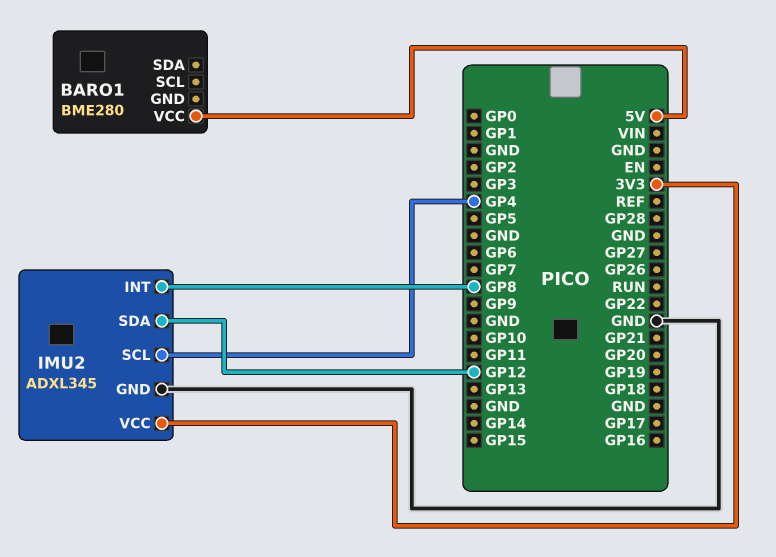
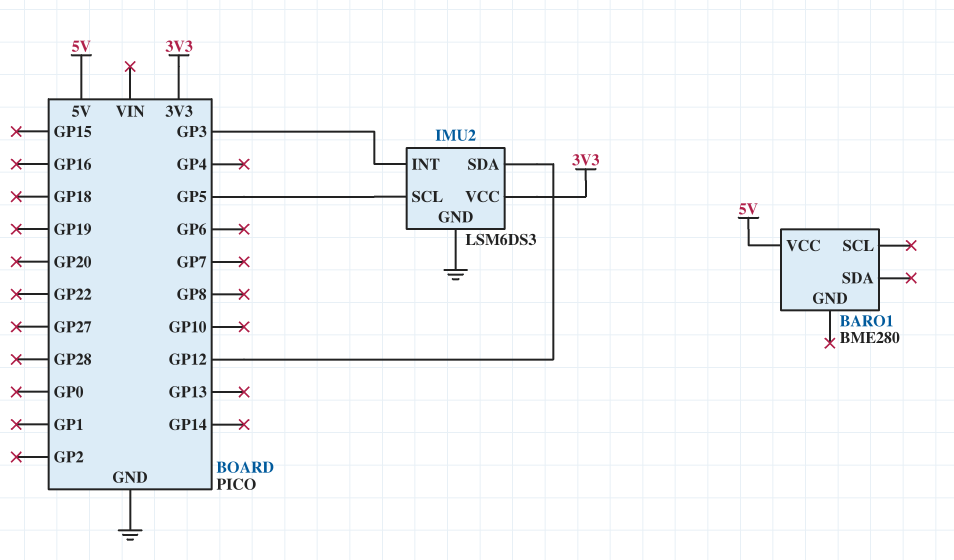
IMU2: ADXL345 -> LSM6DS3
IMU2 pin INT: GP8 -> GP3
IMU2 pin SCL: GP4 -> GP5

